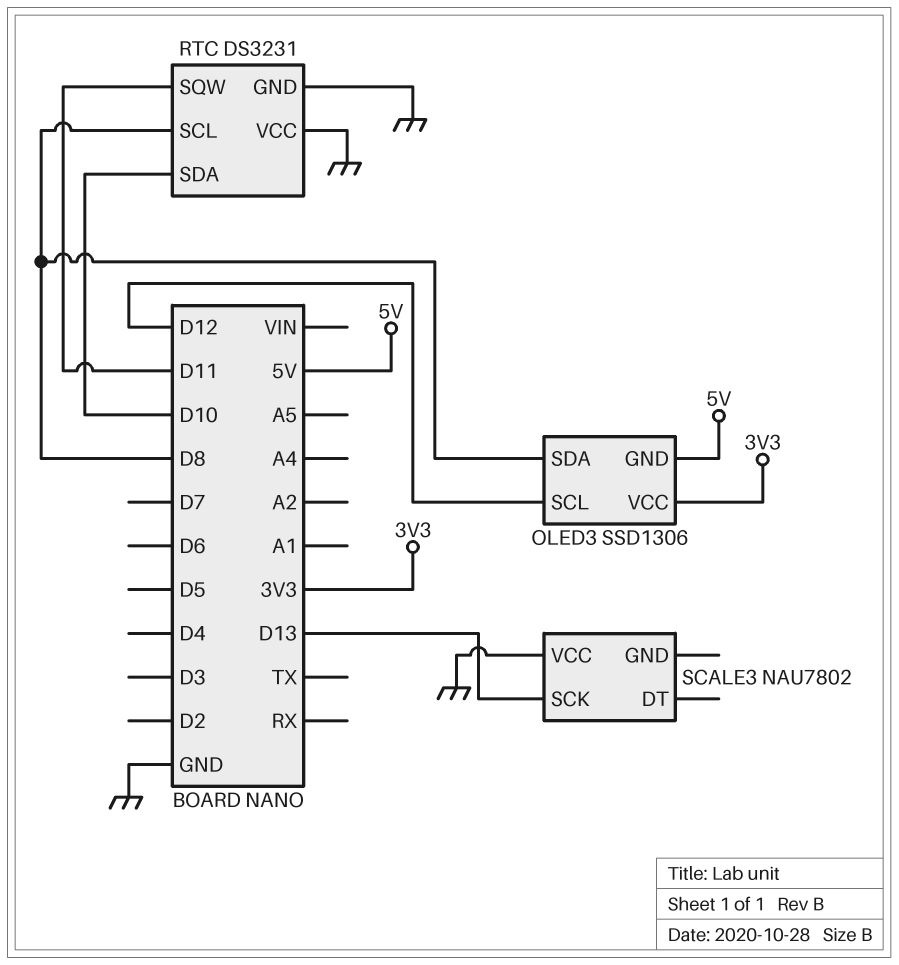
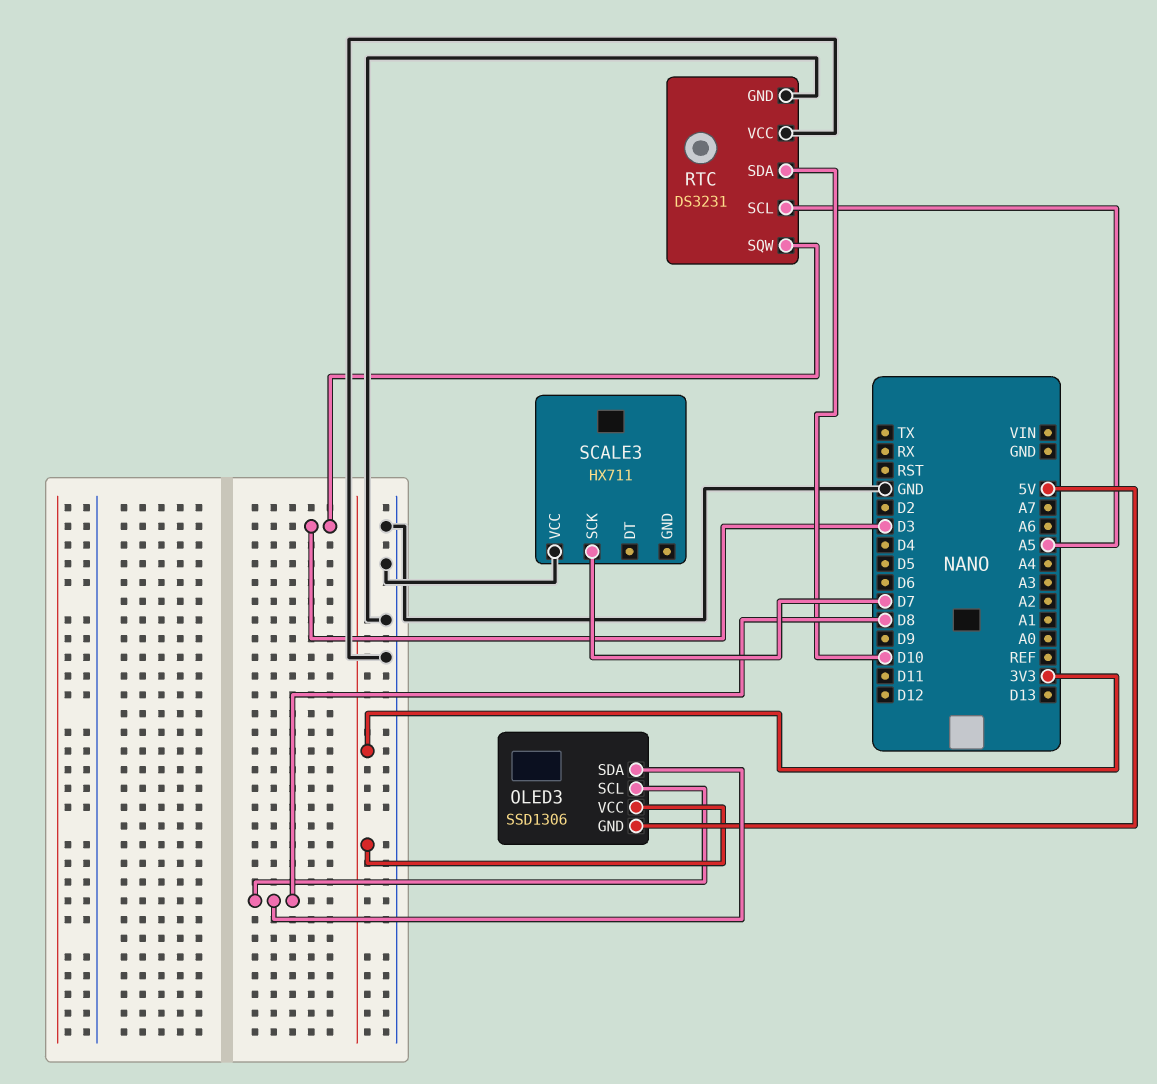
OLED3 pin SCL: D12 -> D8
RTC pin SCL: D8 -> A5
RTC pin SQW: D11 -> D3
SCALE3: NAU7802 -> HX711
SCALE3 pin SCK: D13 -> D7

